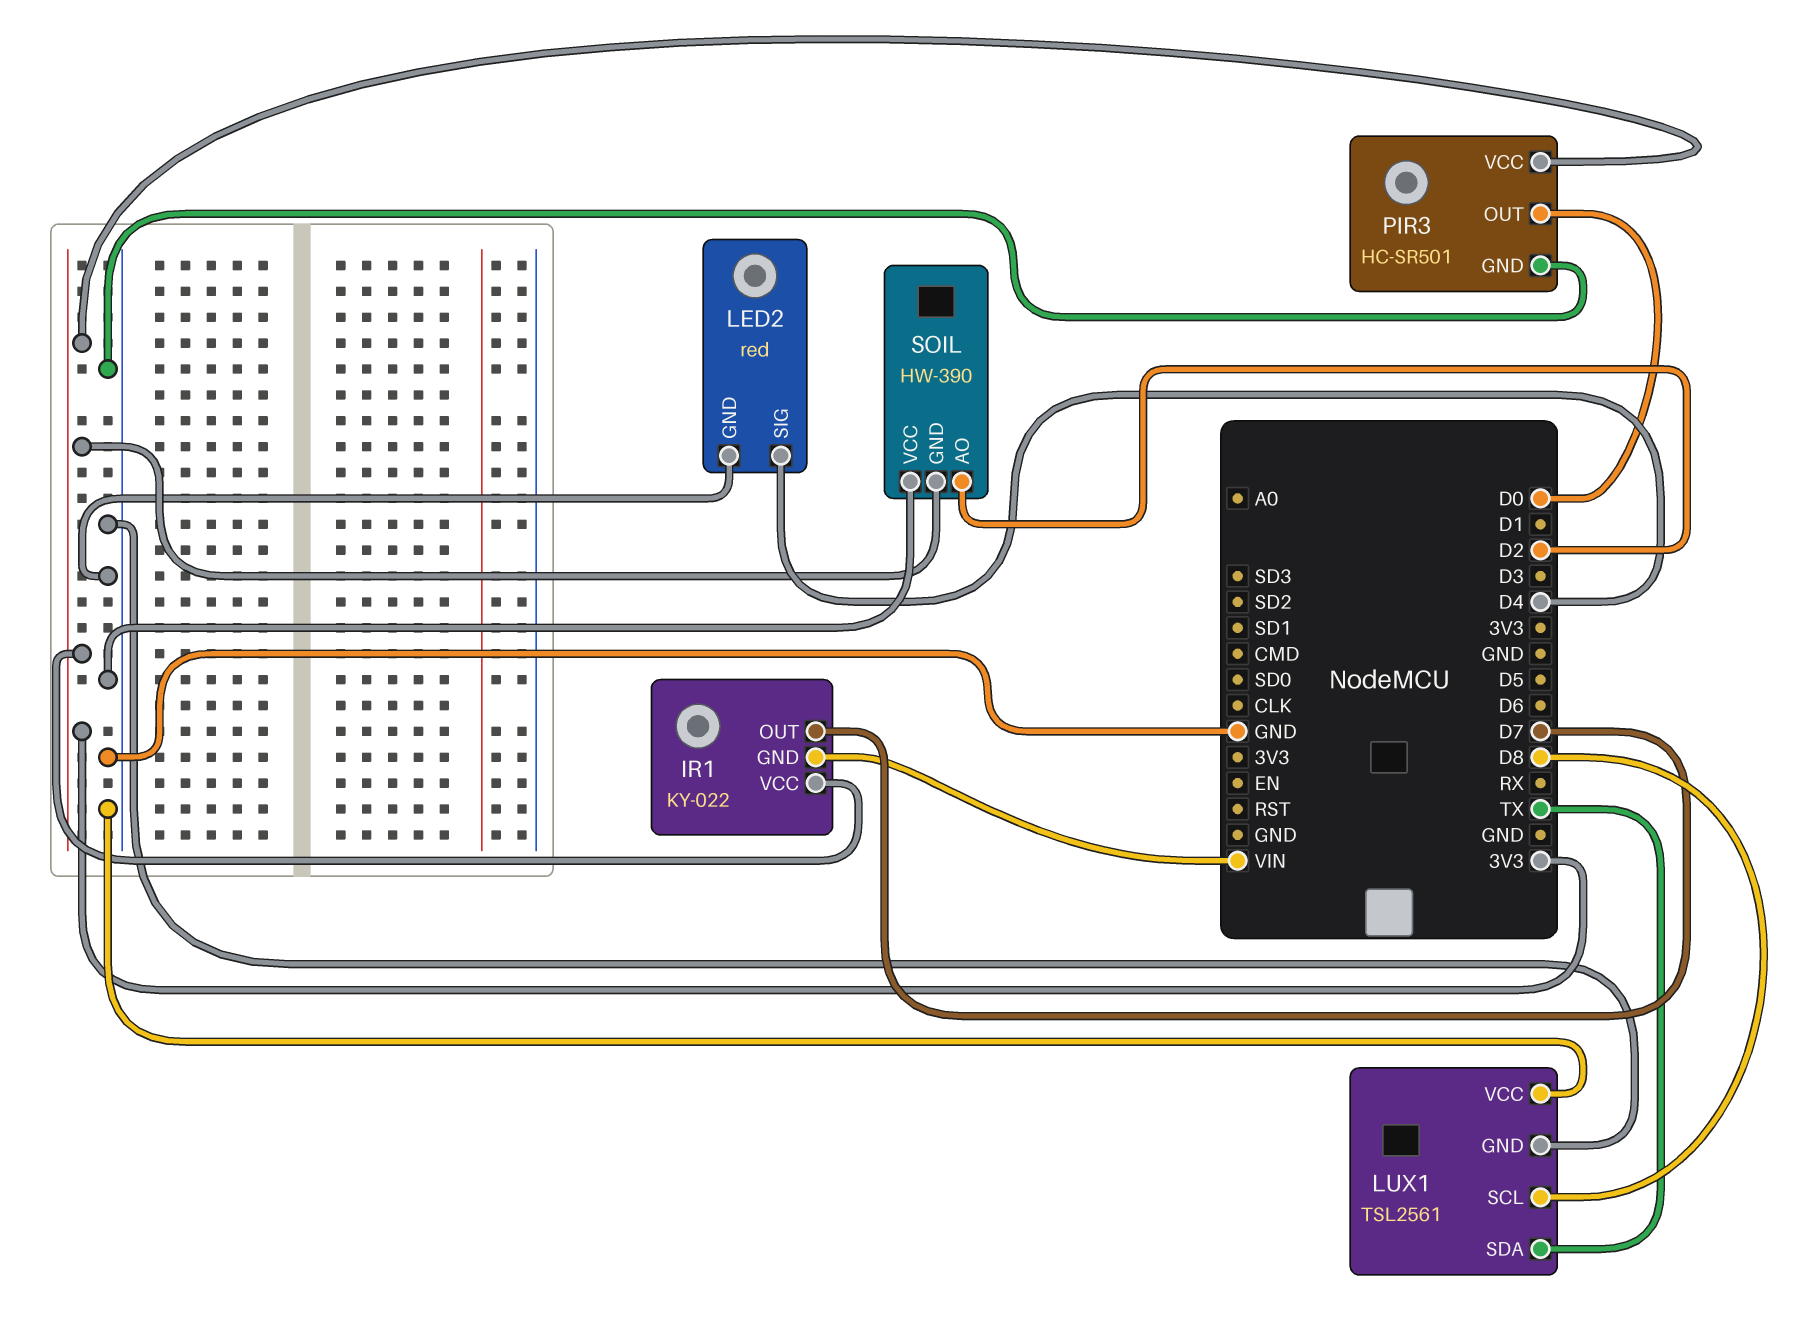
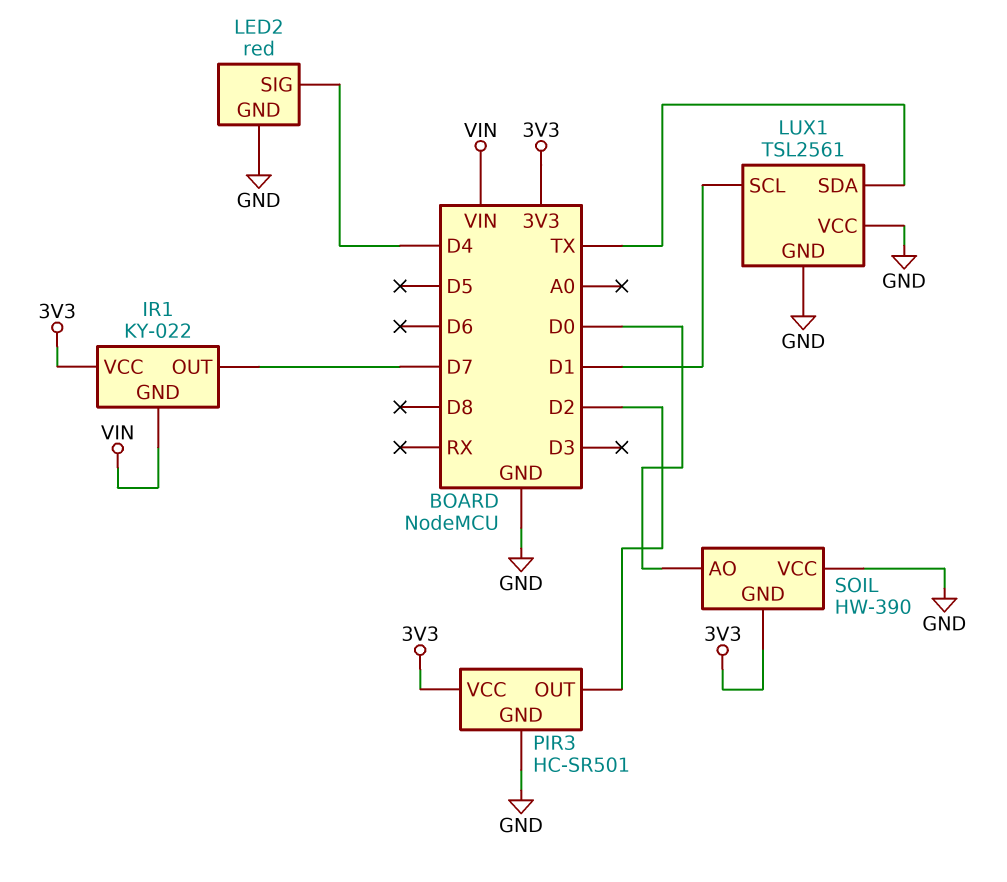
LUX1 pin SCL: D8 -> D1
PIR3 pin OUT: D0 -> D2
SOIL pin AO: D2 -> D0

